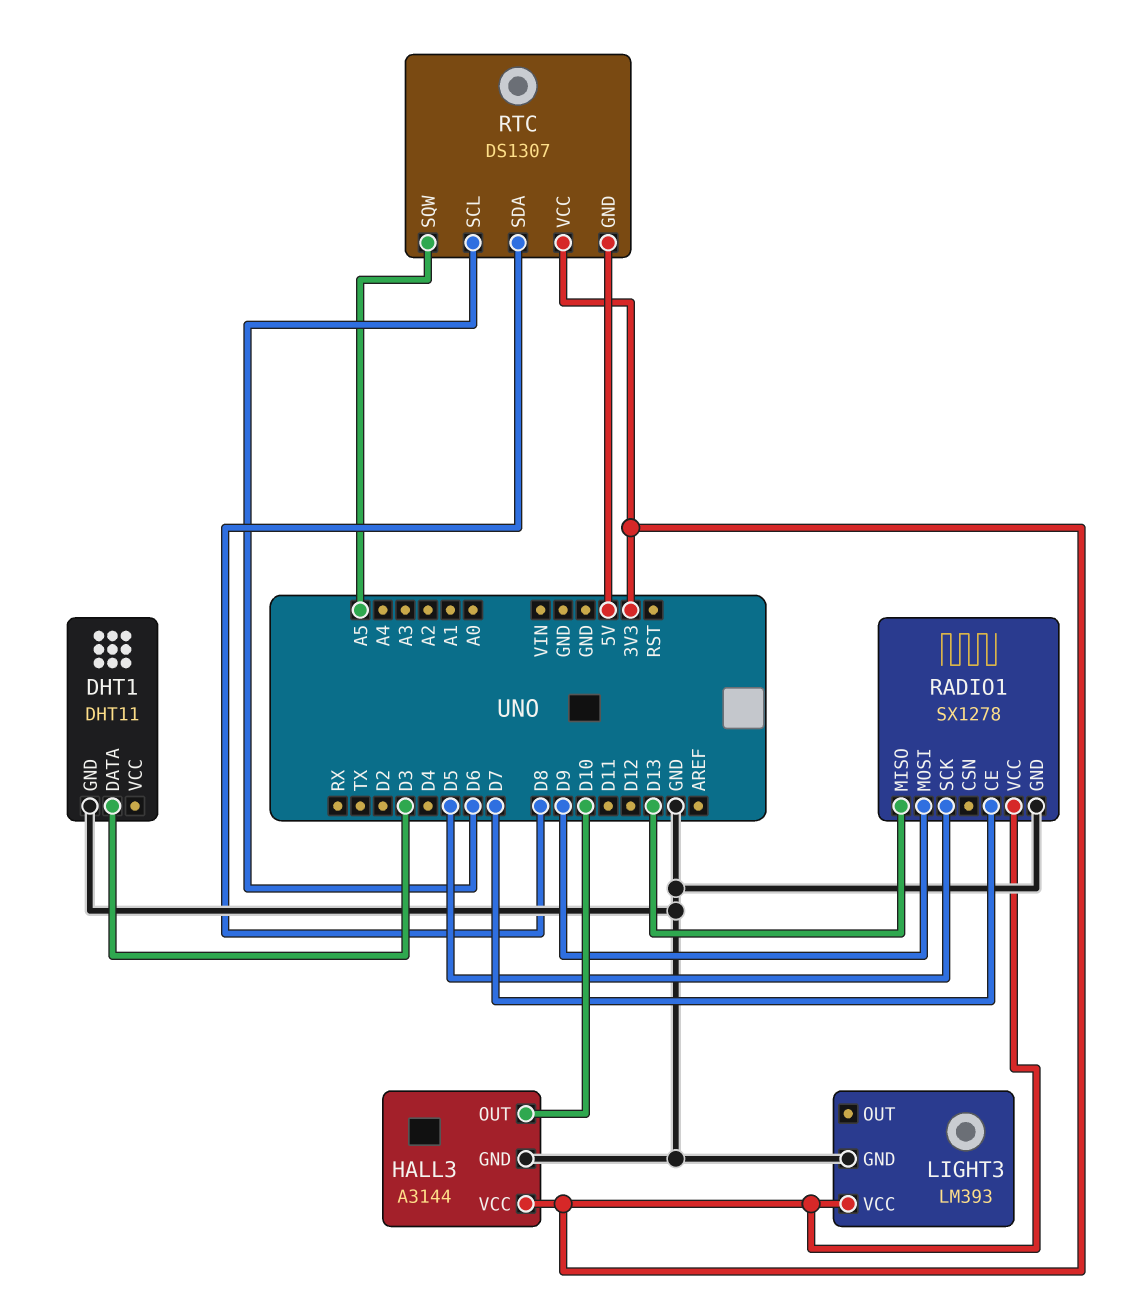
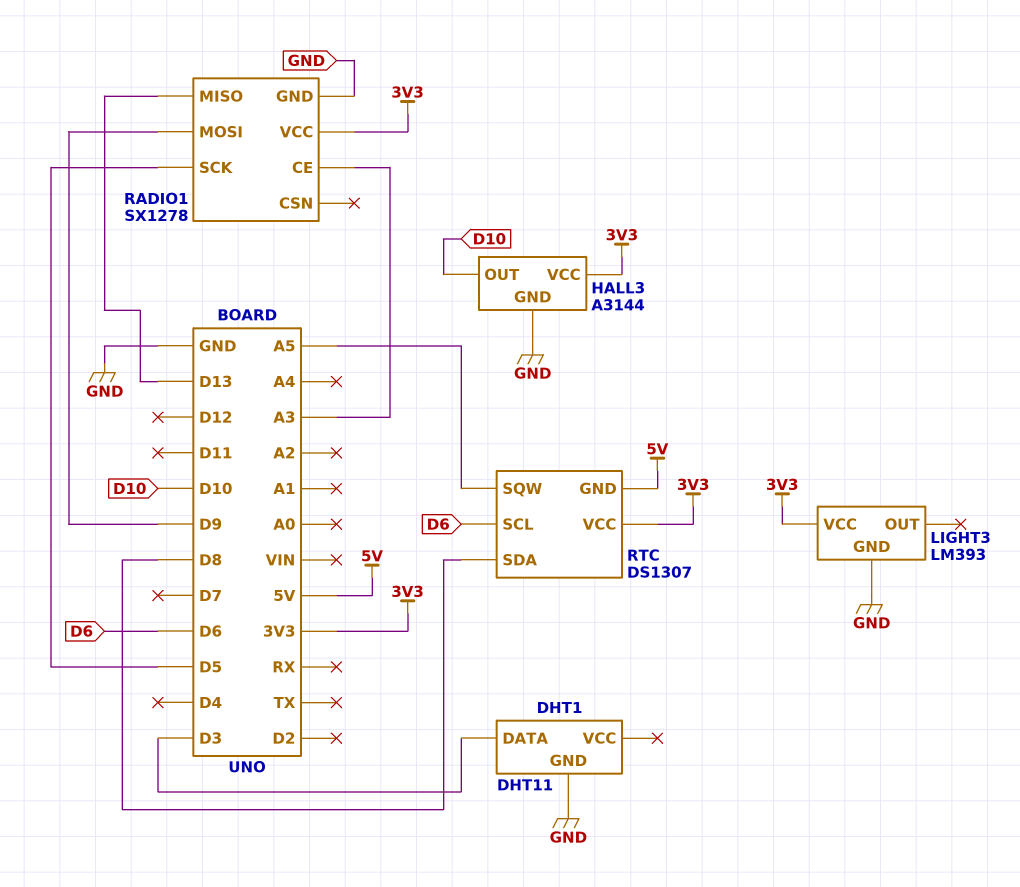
RADIO1 pin CE: D7 -> A3

